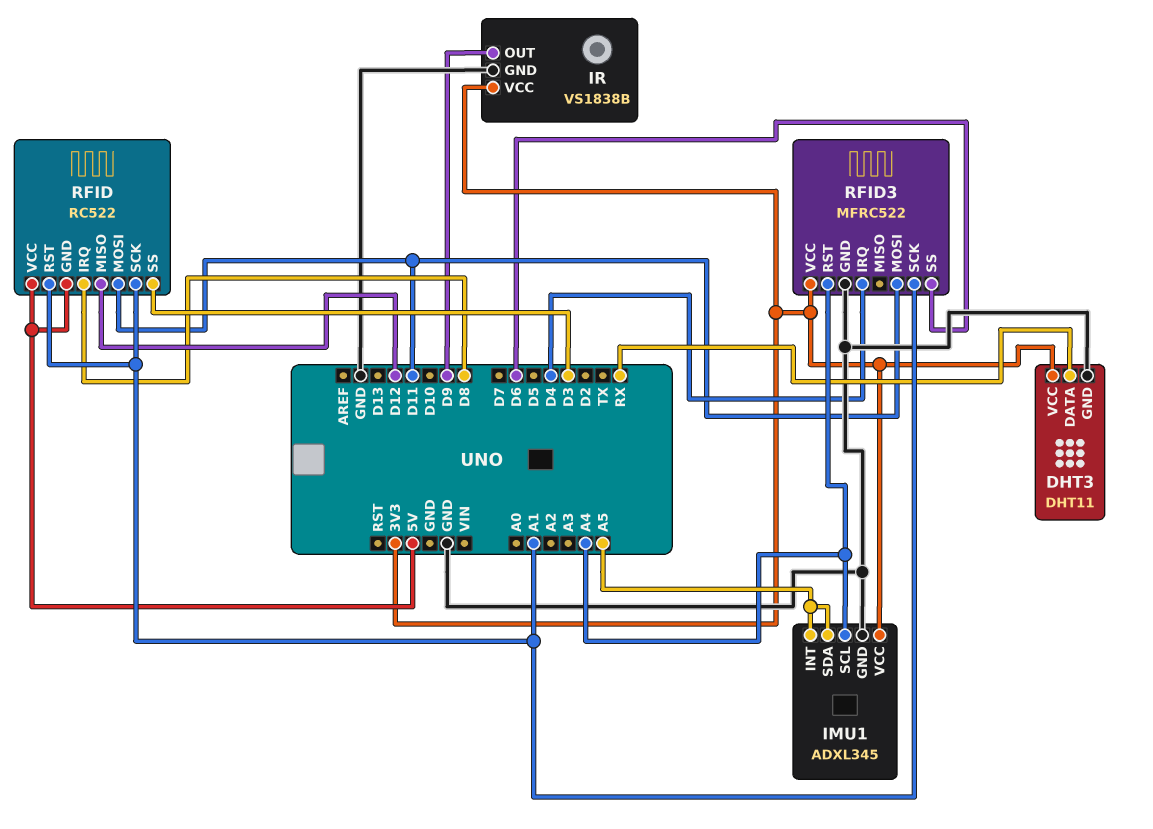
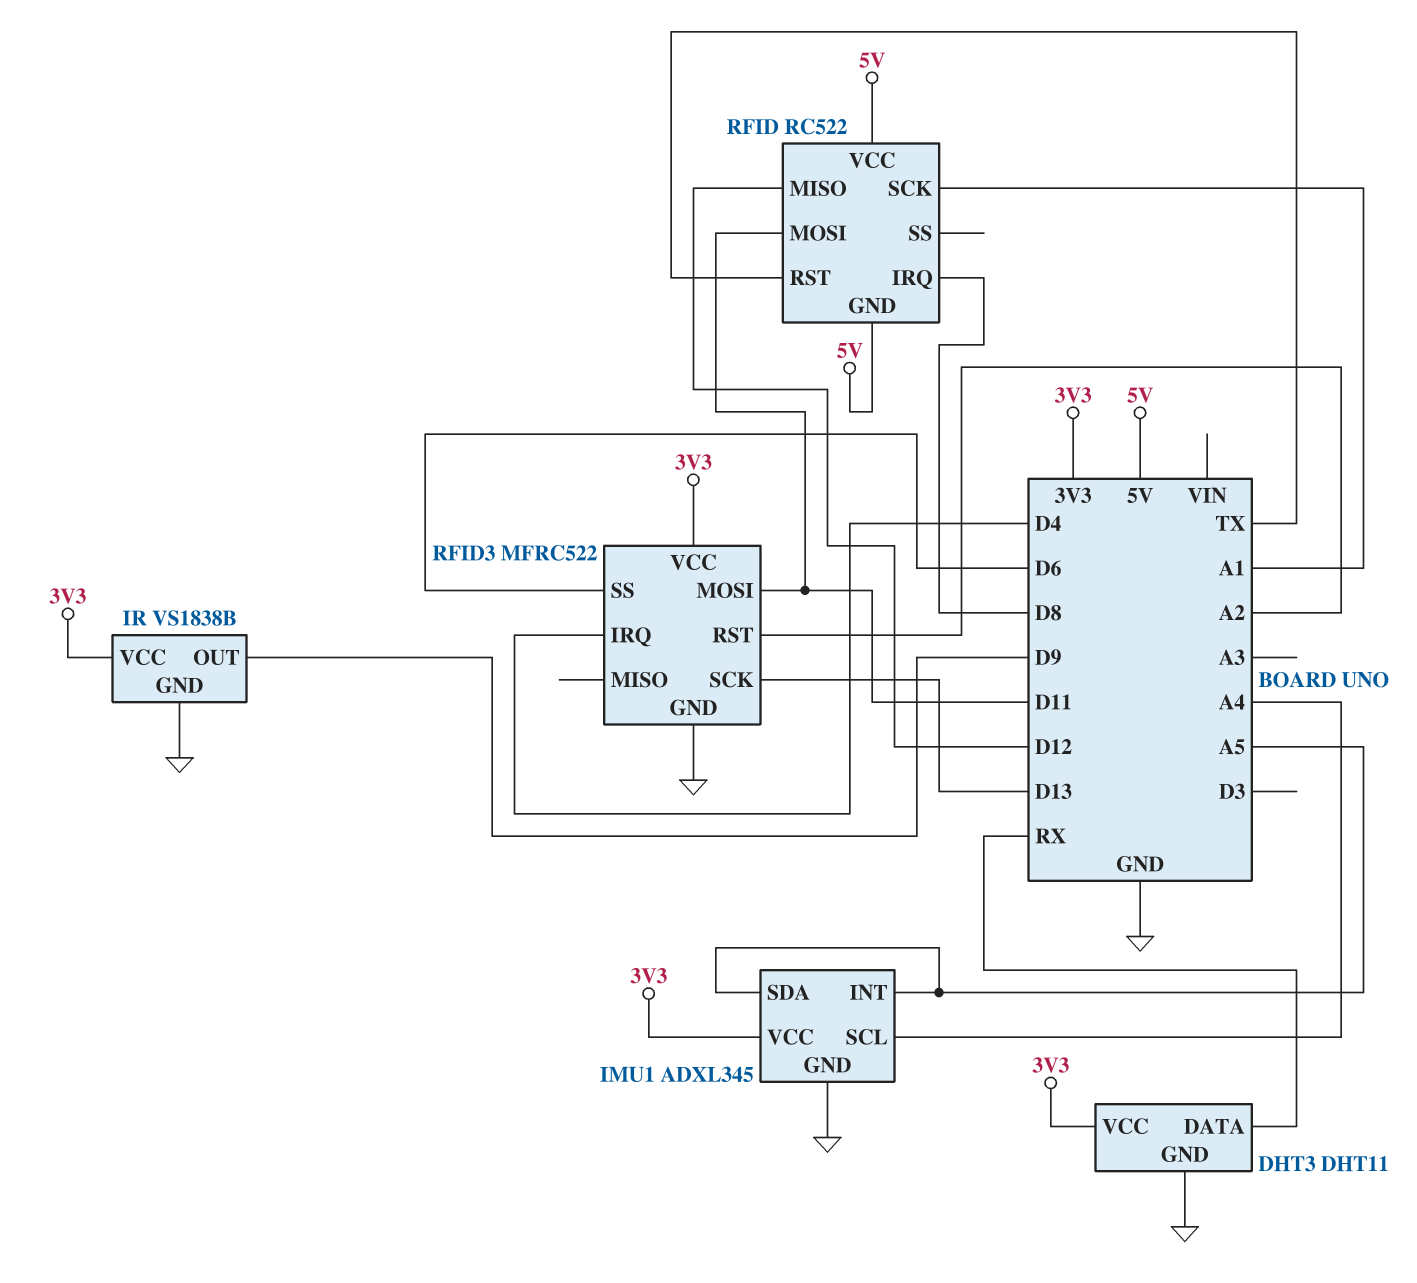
RFID pin RST: A1 -> TX
RFID pin SS: D3 -> none
RFID3 pin RST: A4 -> A2
RFID3 pin SCK: A1 -> D13

